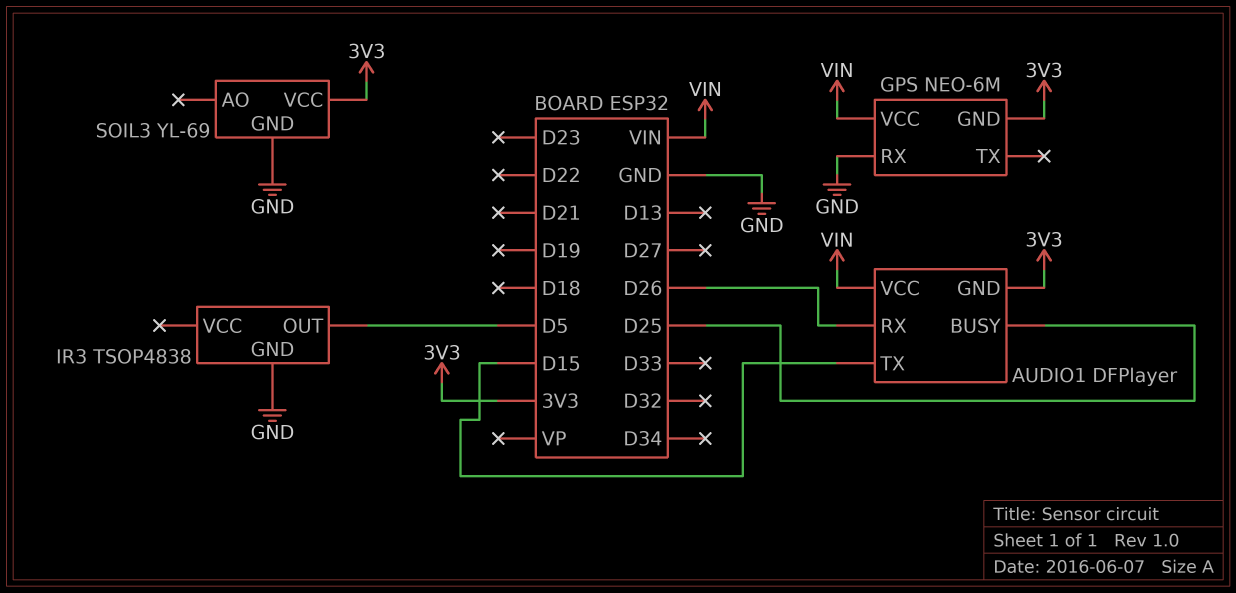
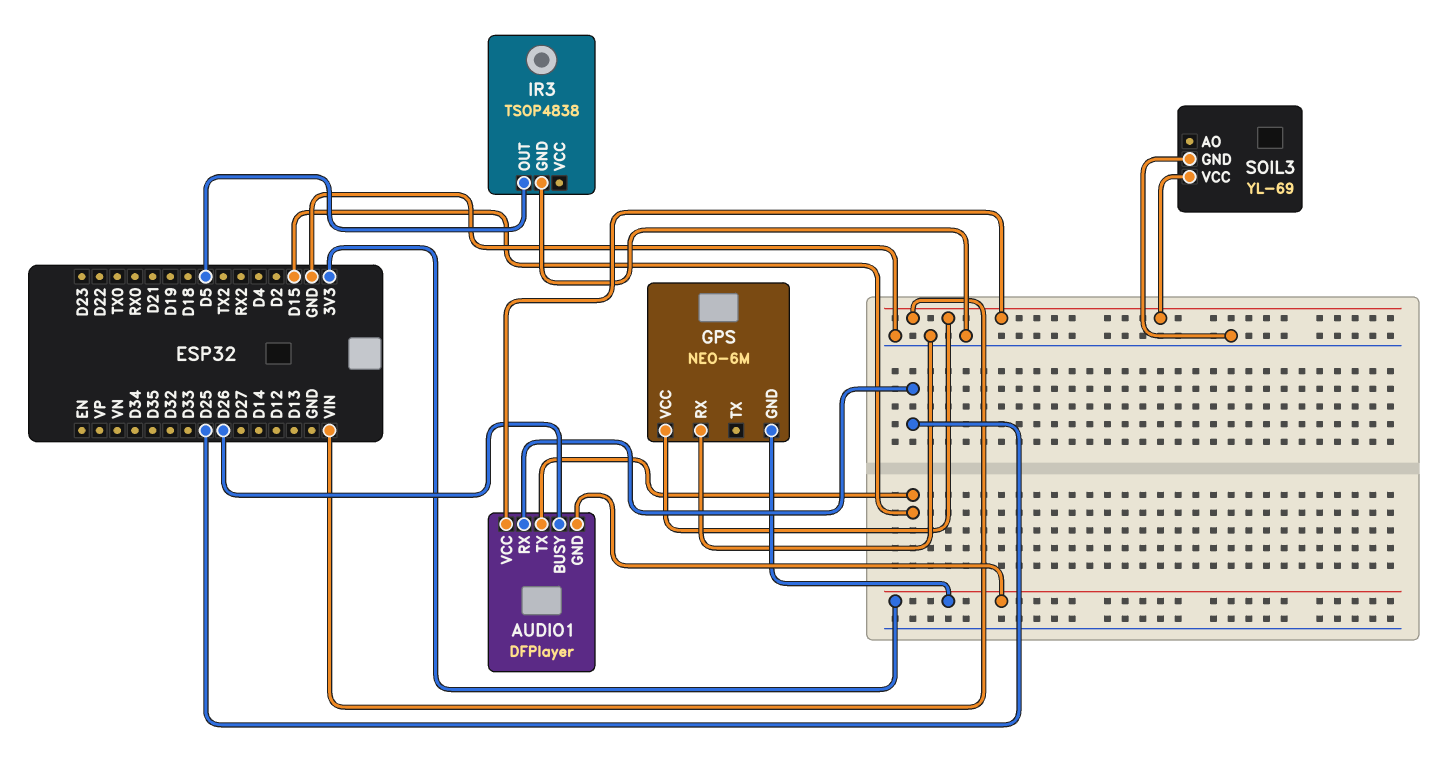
AUDIO1 pin BUSY: D25 -> D26
AUDIO1 pin RX: D26 -> D25
SOIL3 pin VCC: 3V3 -> VIN

